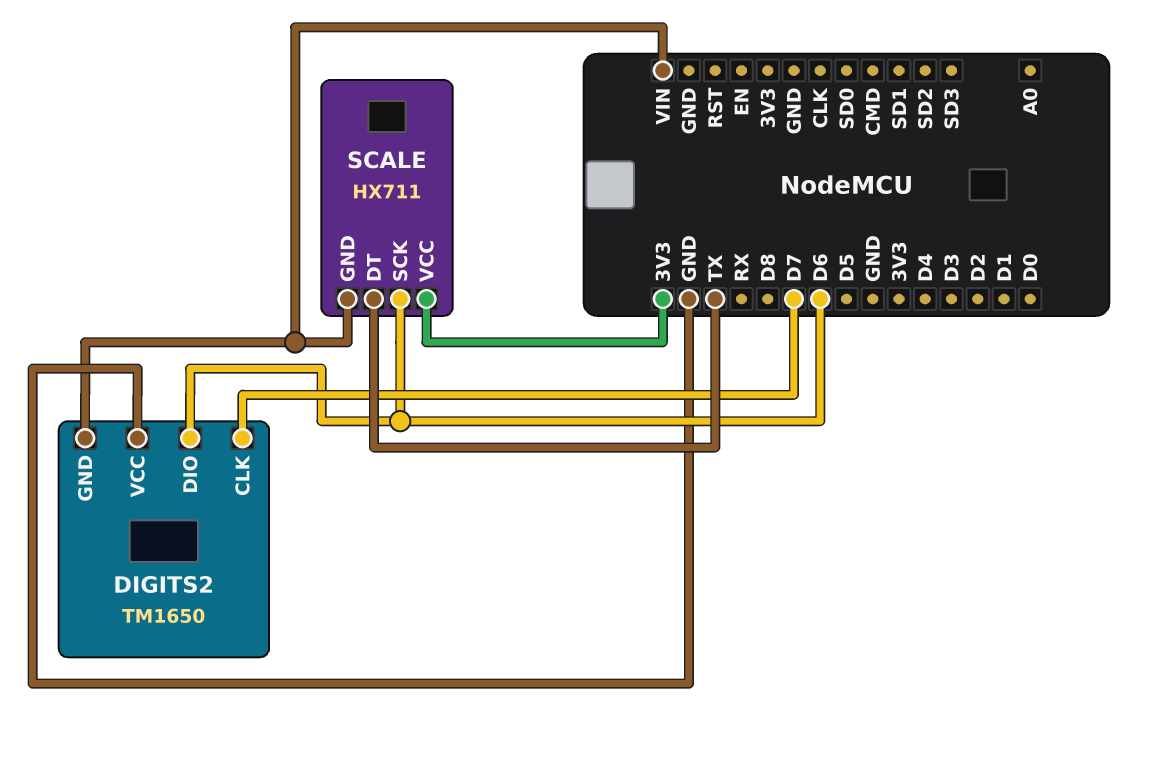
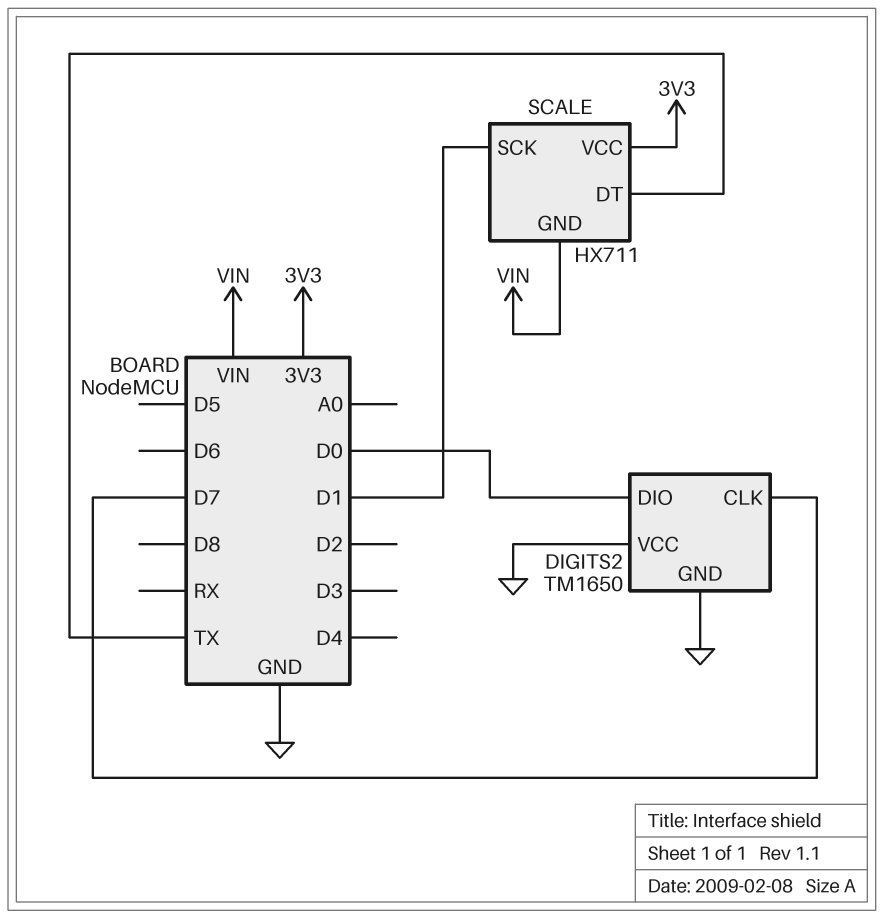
DIGITS2 pin DIO: D6 -> D0
DIGITS2 pin GND: VIN -> GND
SCALE pin SCK: D6 -> D1

